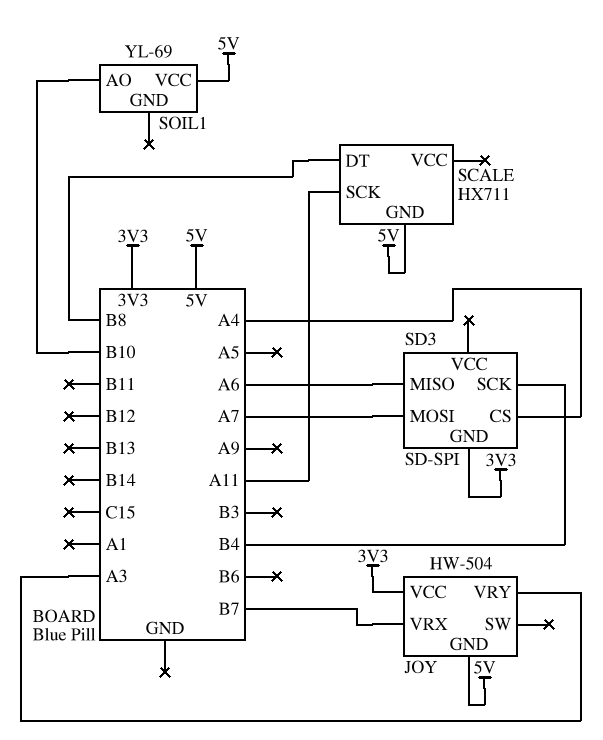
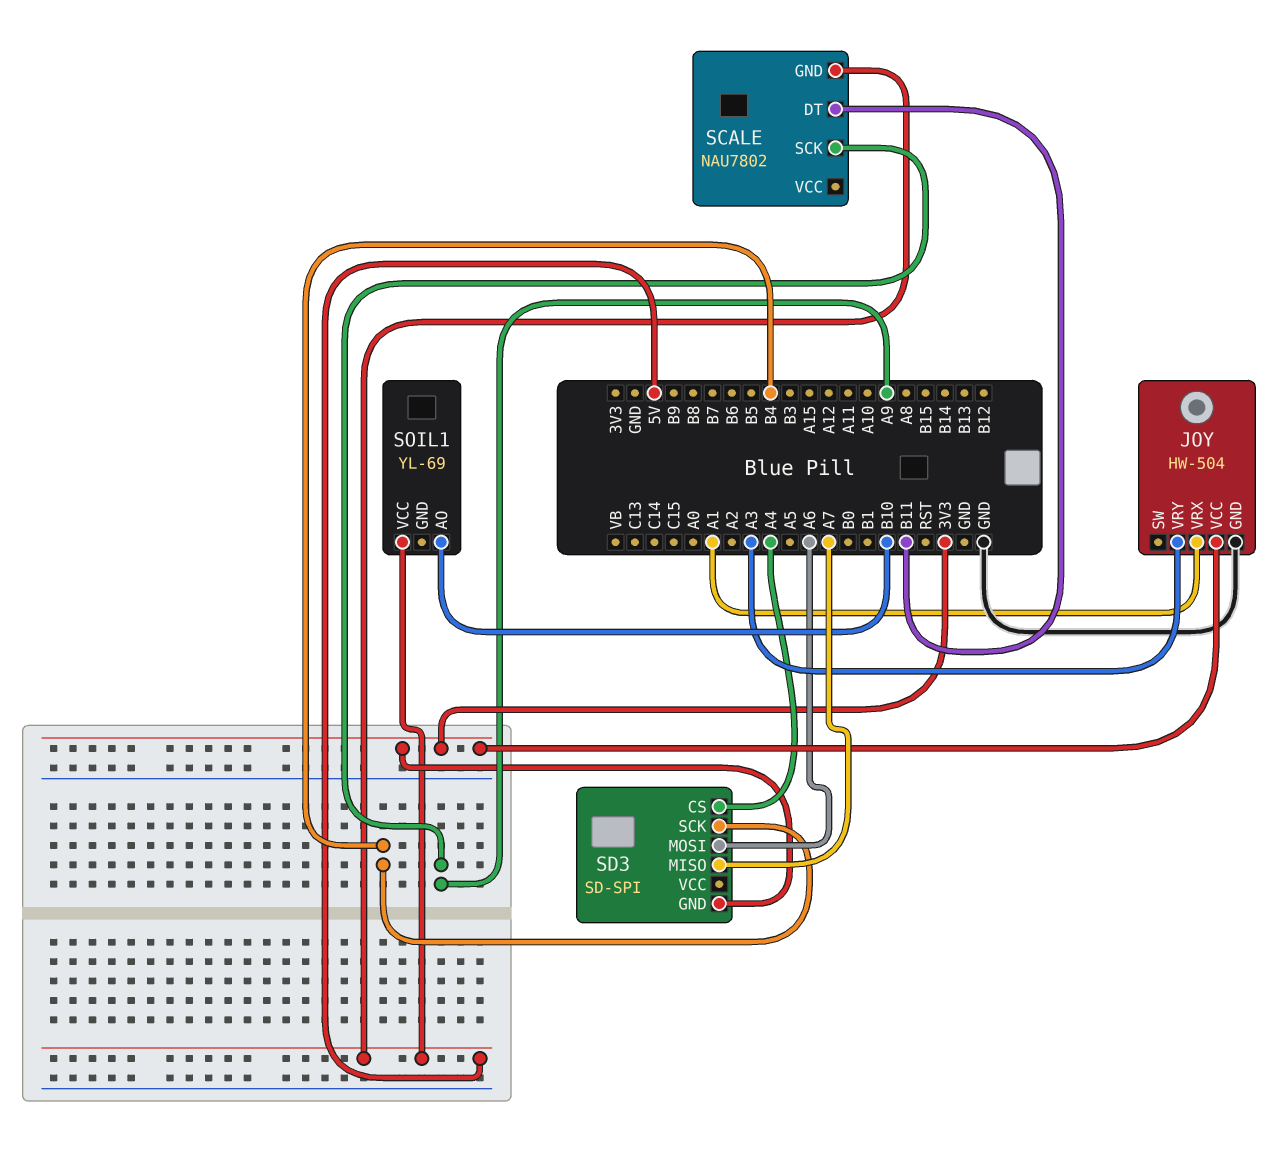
JOY pin GND: 5V -> GND
JOY pin VRX: B7 -> A1
SCALE: HX711 -> NAU7802
SCALE pin DT: B8 -> B11
SCALE pin SCK: A11 -> A9
SD3 pin MISO: A6 -> A7
SD3 pin MOSI: A7 -> A6

